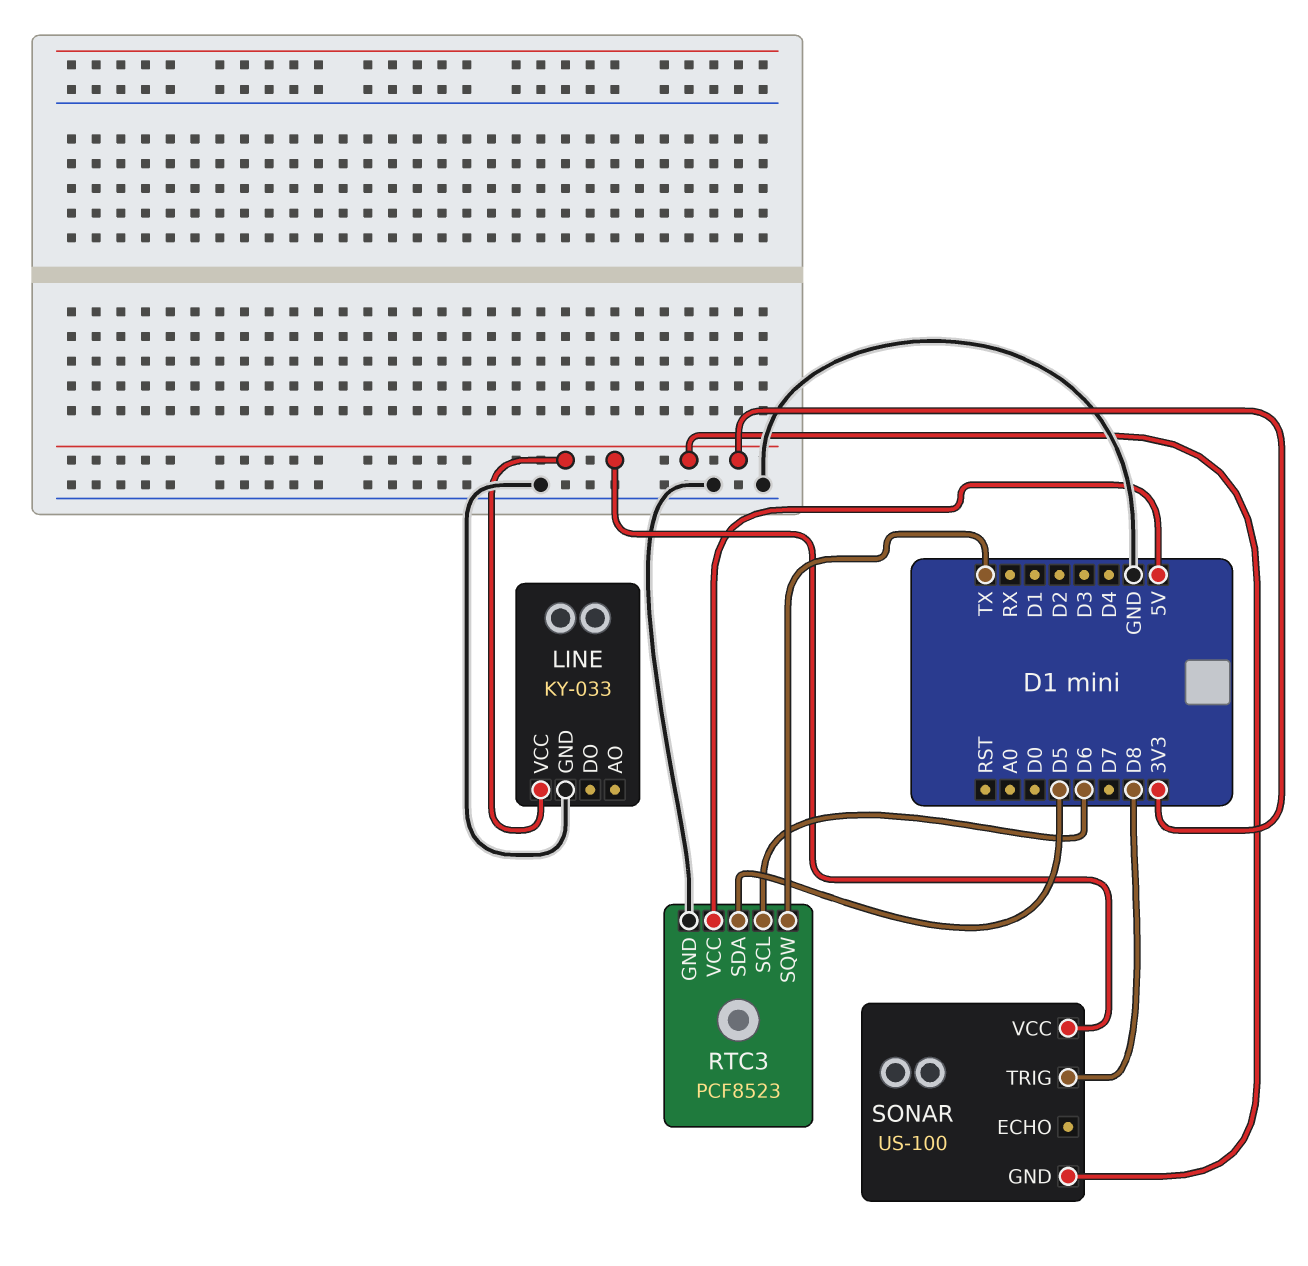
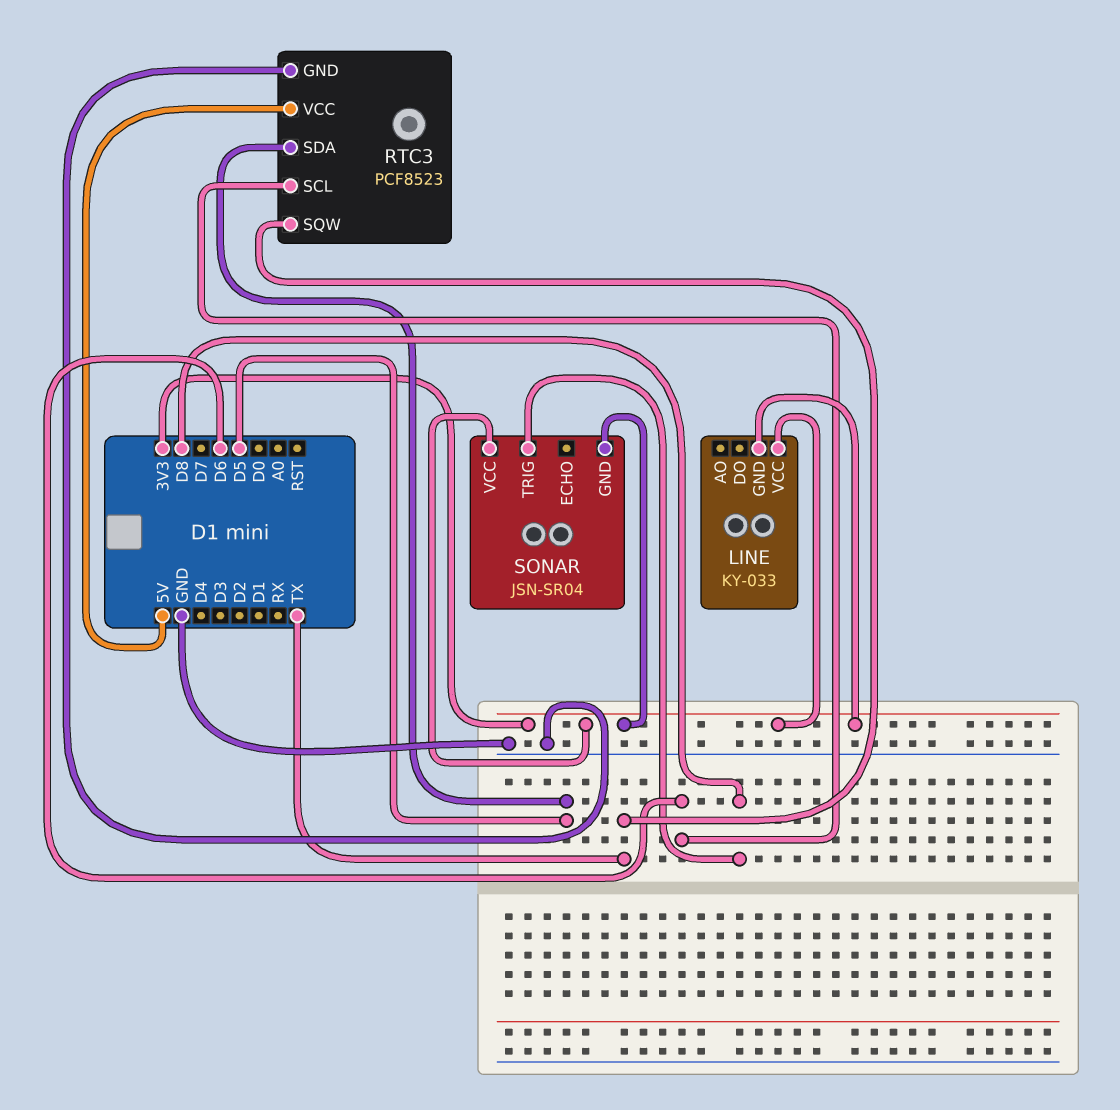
LINE pin GND: GND -> 3V3
SONAR: US-100 -> JSN-SR04

